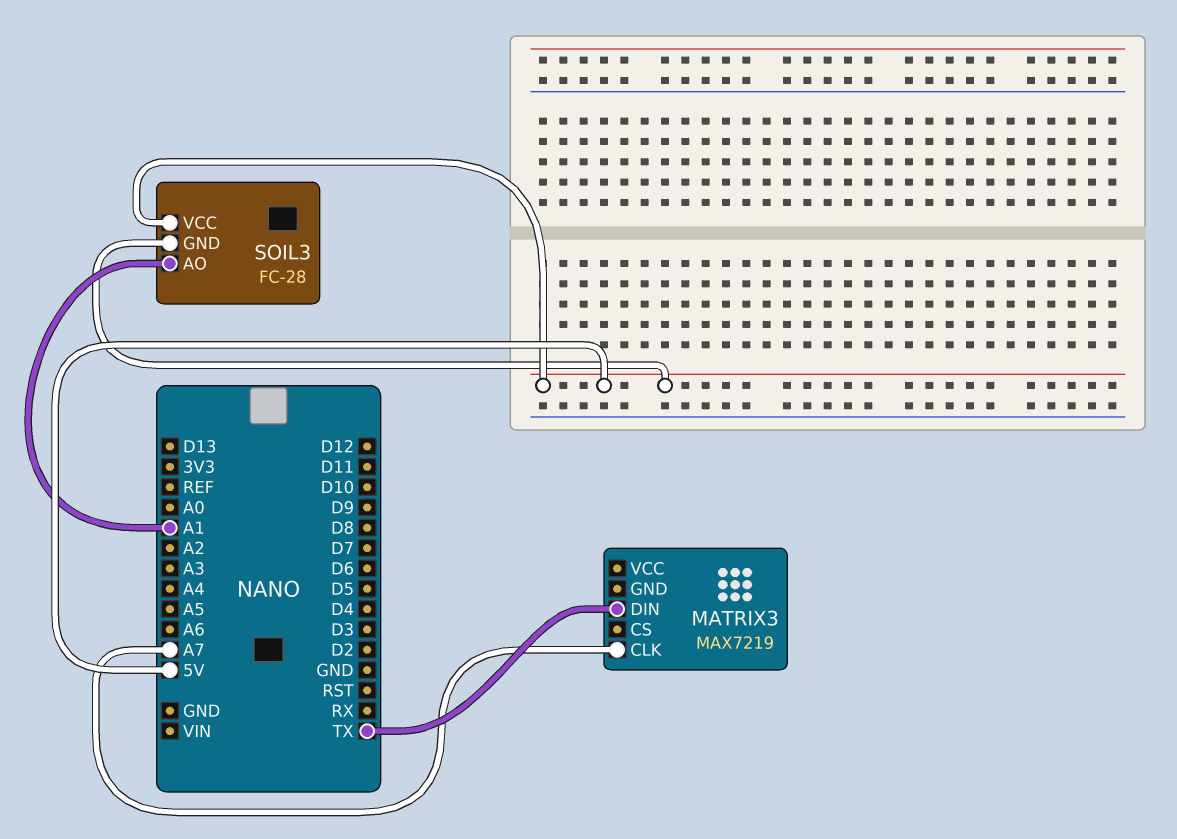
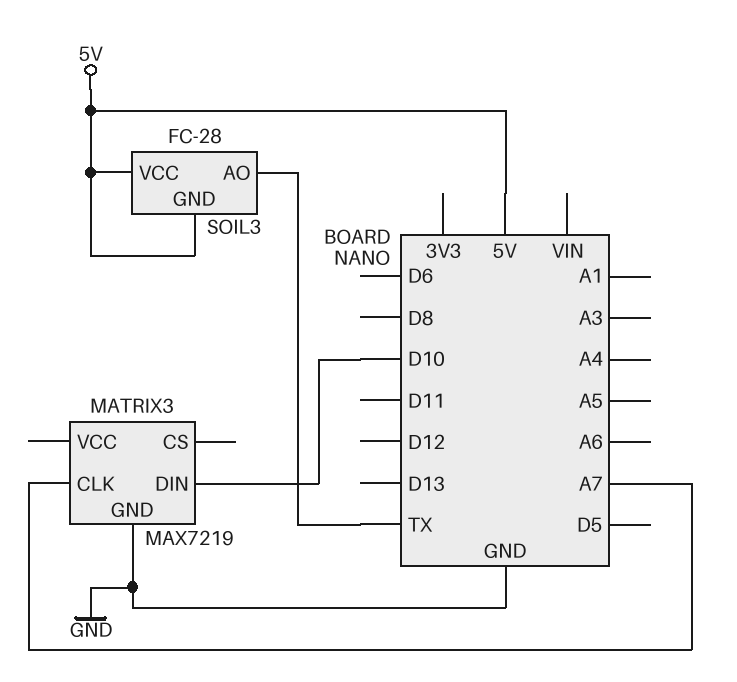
MATRIX3 pin DIN: TX -> D10
MATRIX3 pin GND: none -> GND
SOIL3 pin AO: A1 -> TX

